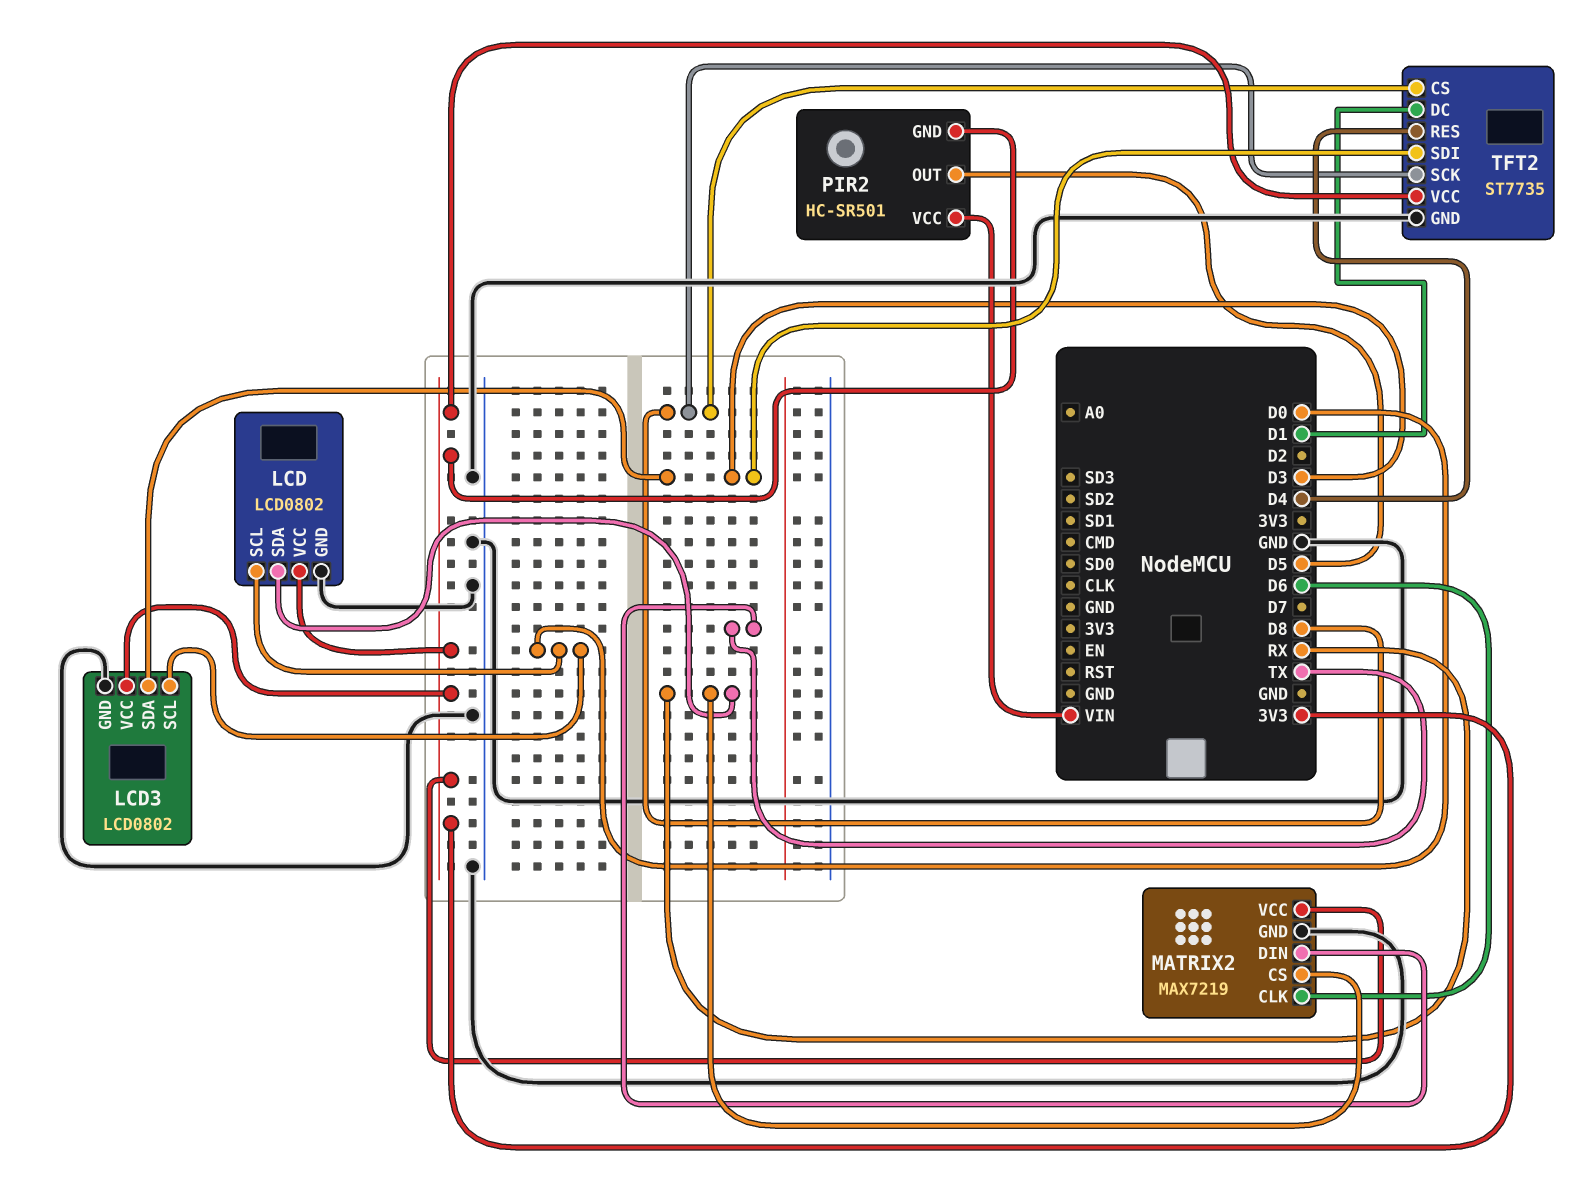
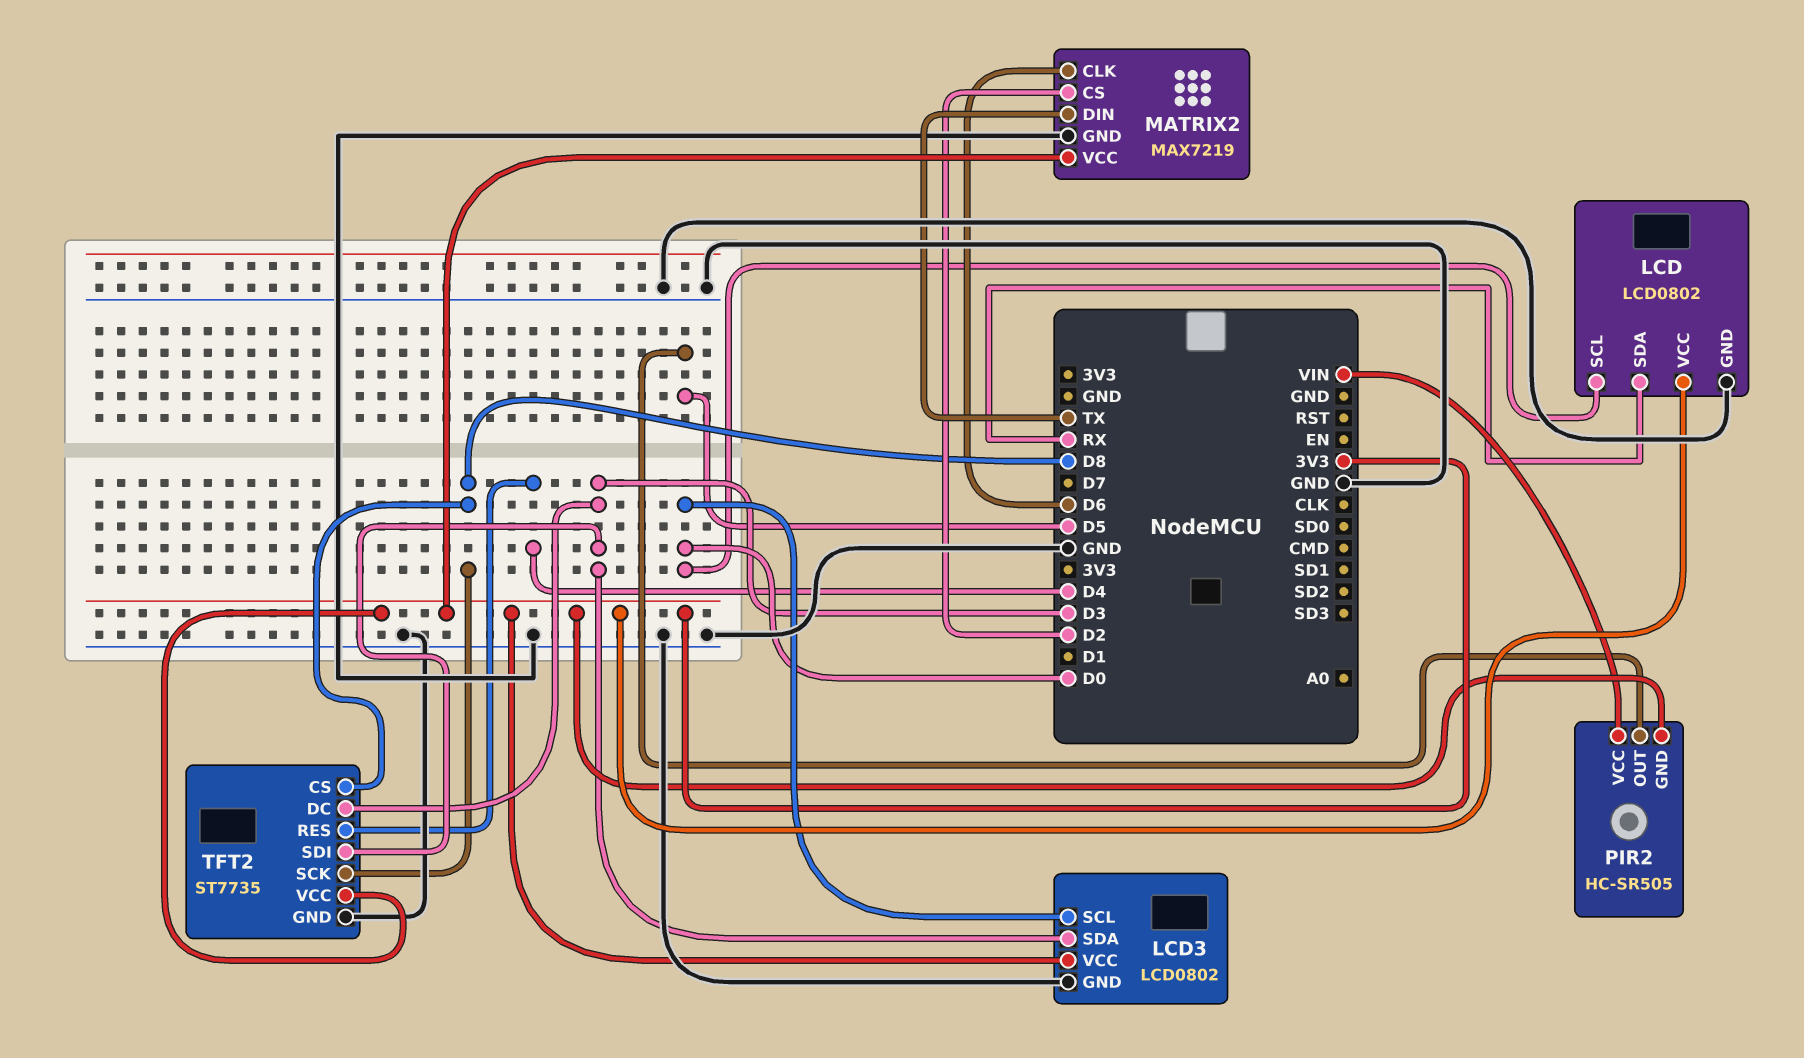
MATRIX2 pin CS: RX -> D2
PIR2: HC-SR501 -> HC-SR505
TFT2 pin DC: D1 -> D3

